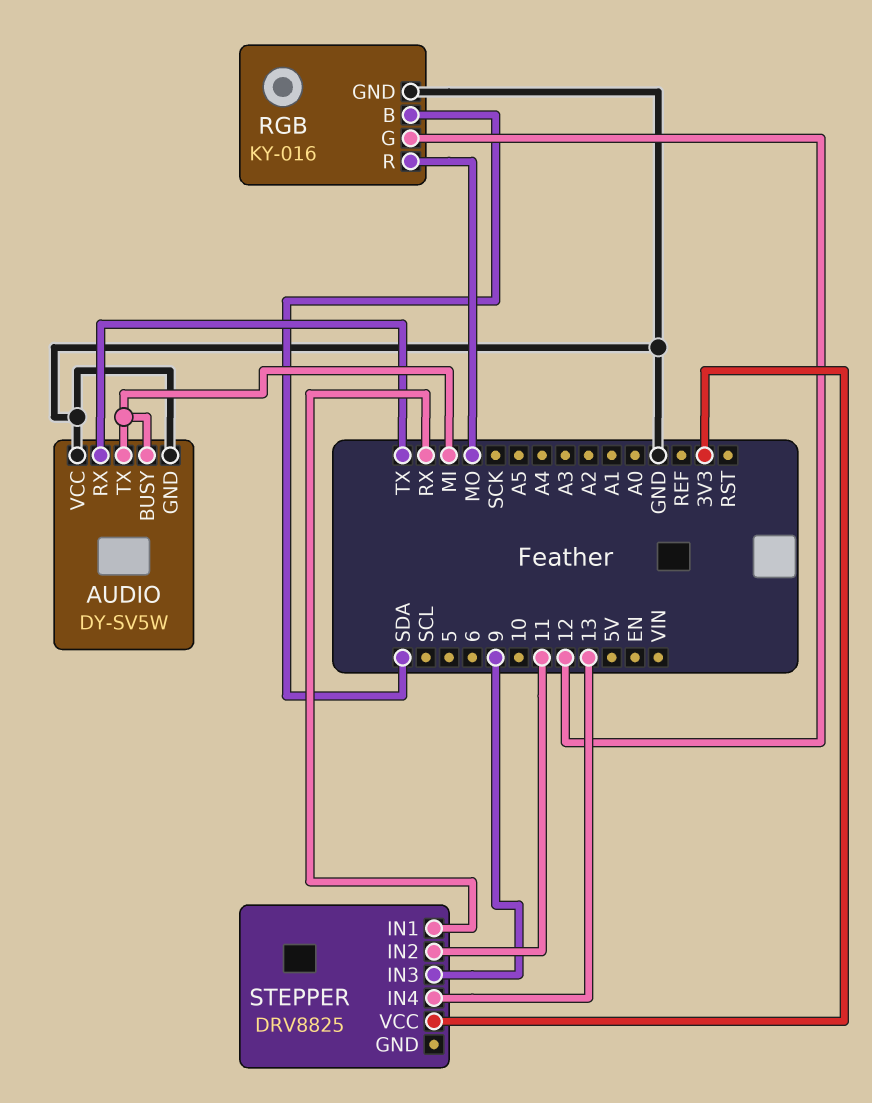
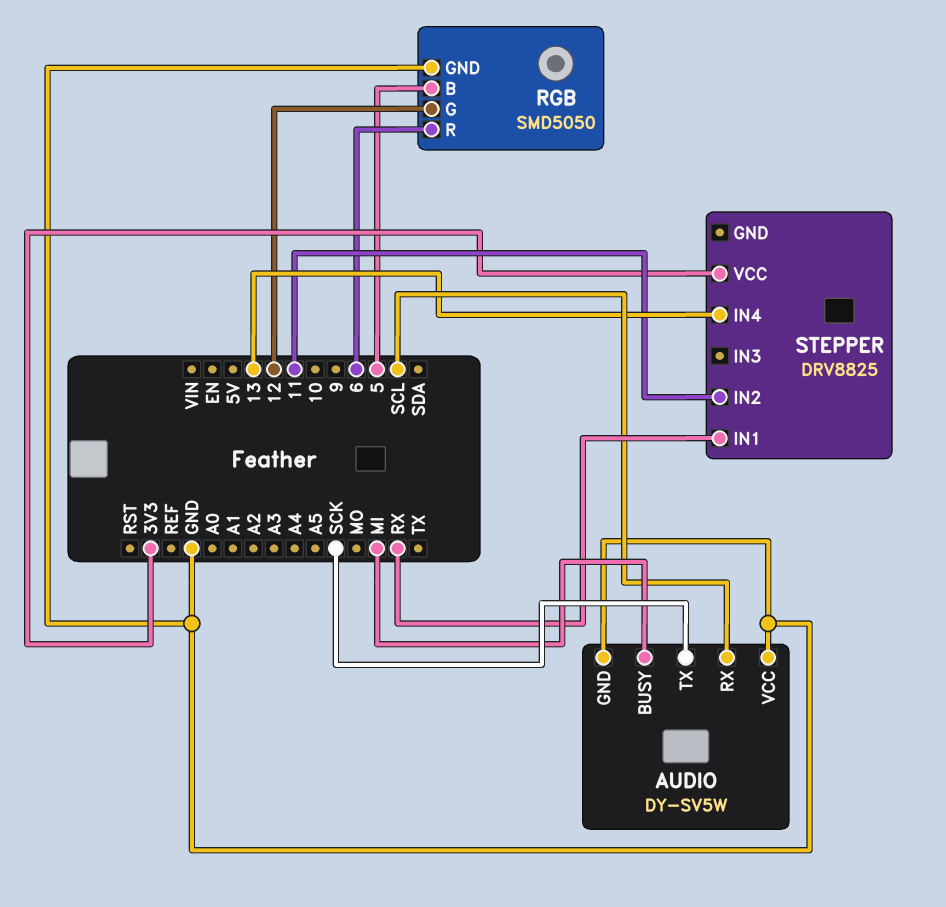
AUDIO pin RX: TX -> SCL
AUDIO pin TX: MI -> SCK
RGB: KY-016 -> SMD5050
RGB pin B: SDA -> 5
RGB pin R: MO -> 6
STEPPER pin IN3: 9 -> none

